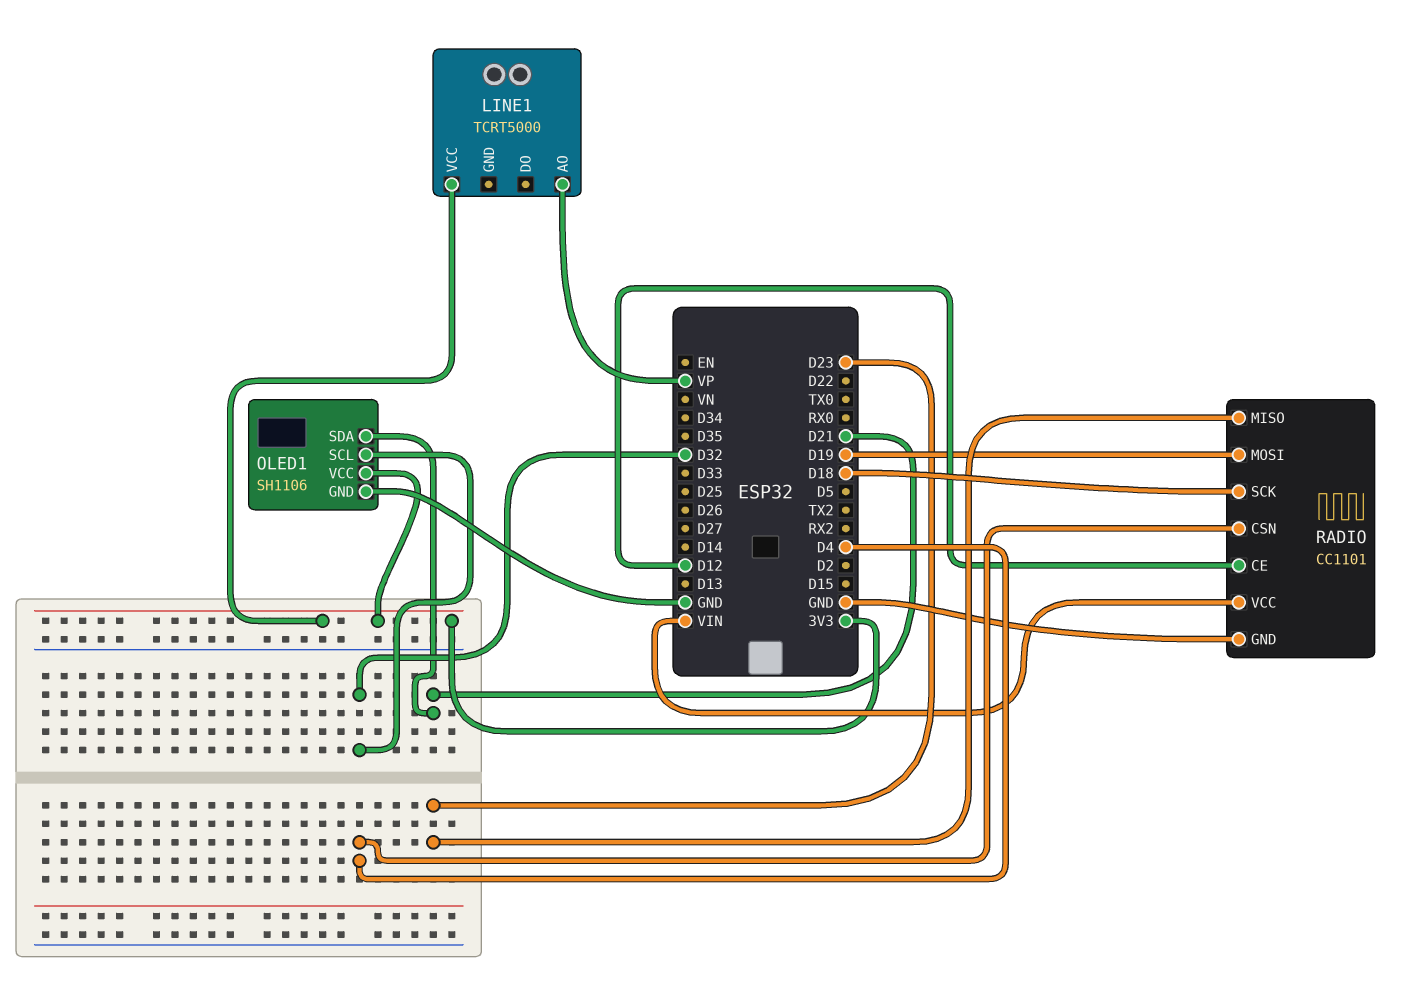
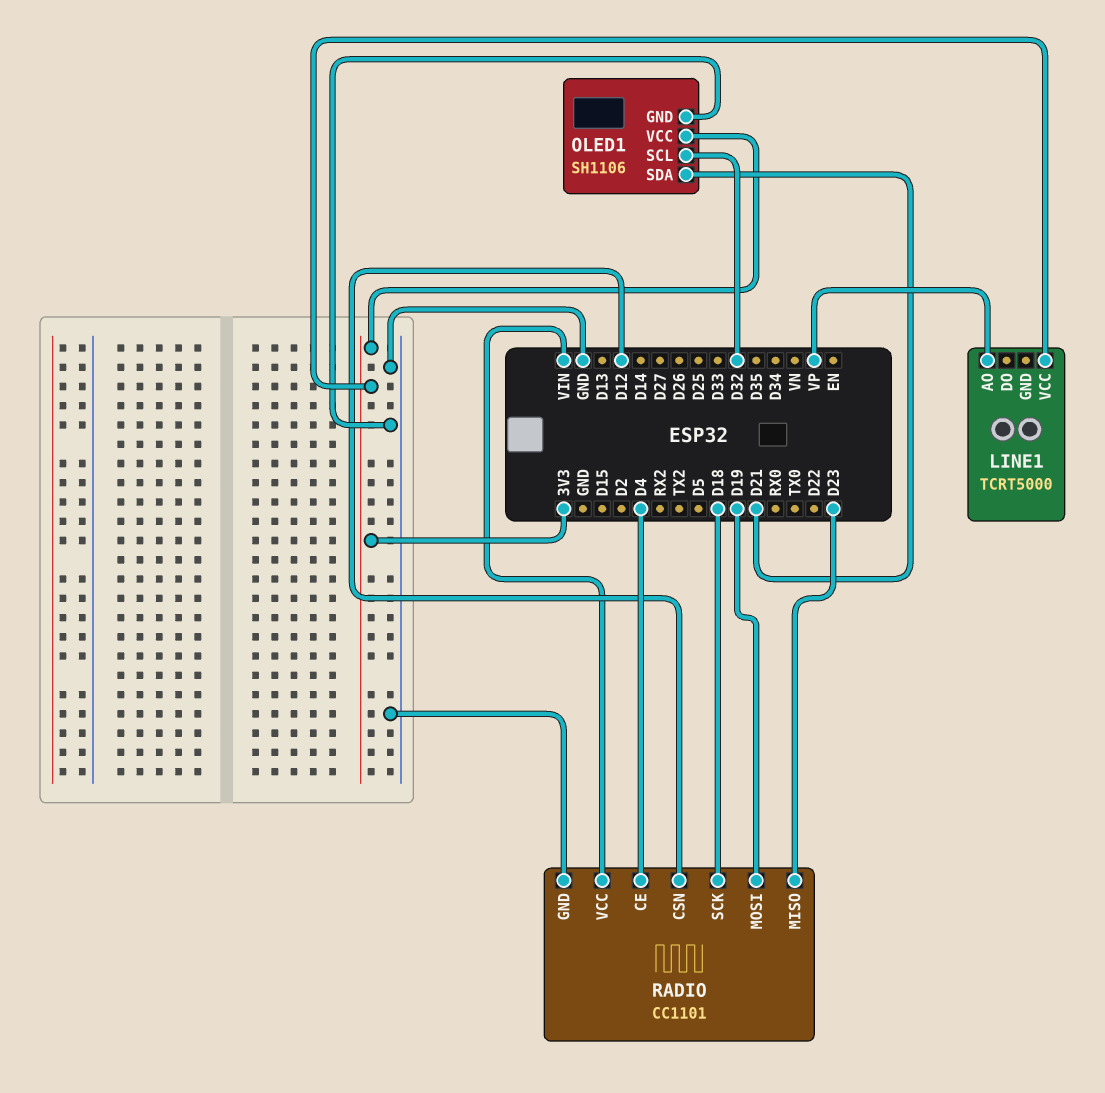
RADIO pin CE: D12 -> D4
RADIO pin CSN: D4 -> D12

